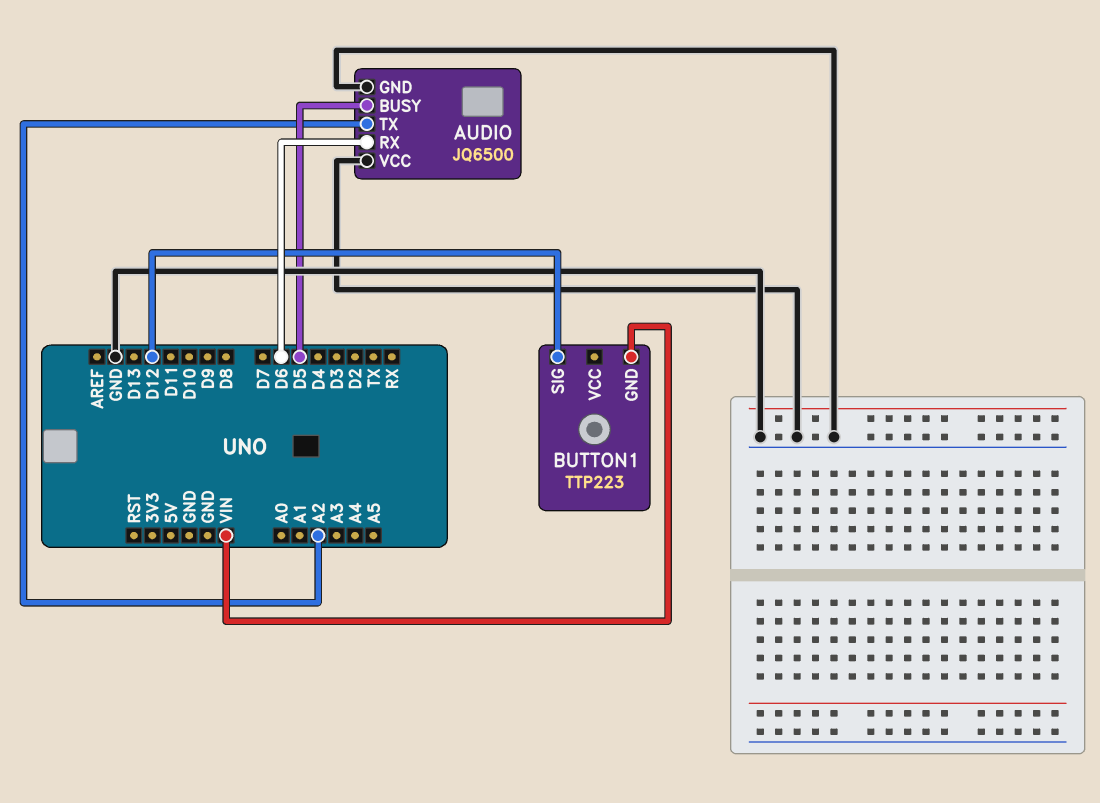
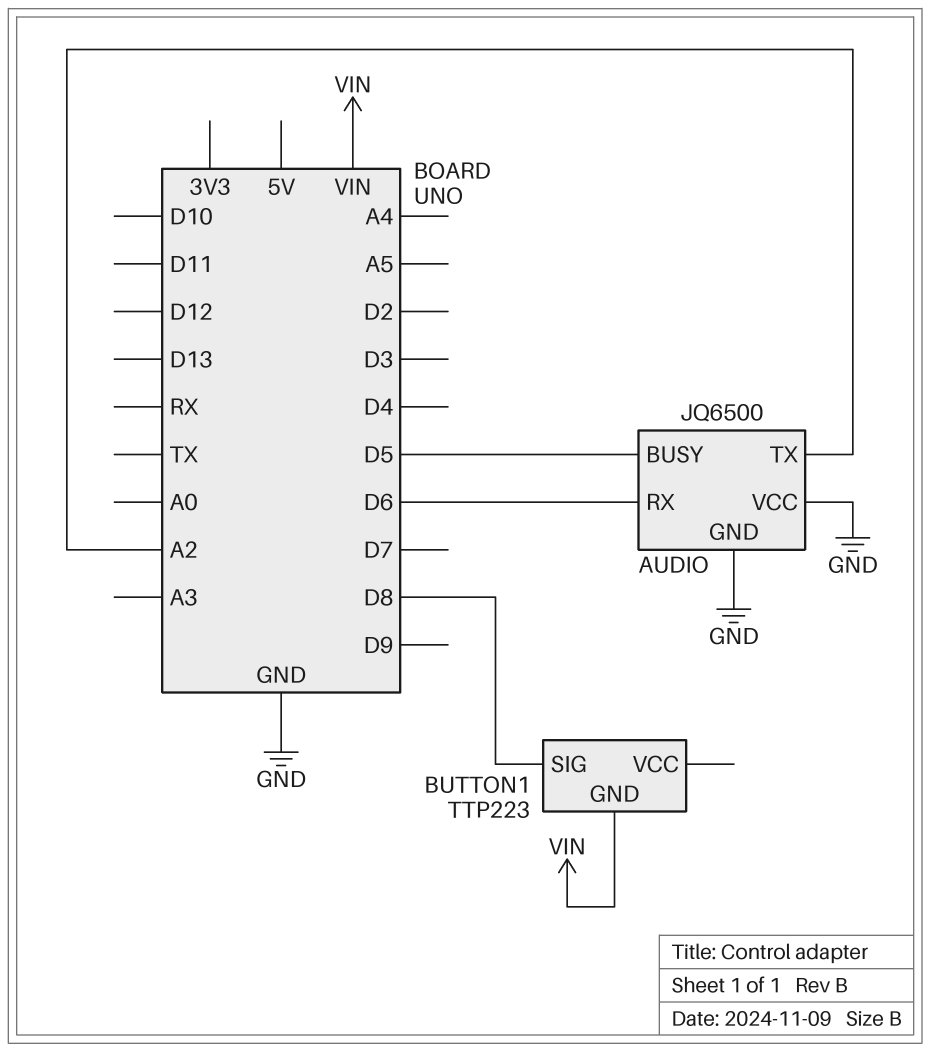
BUTTON1 pin SIG: D12 -> D8

